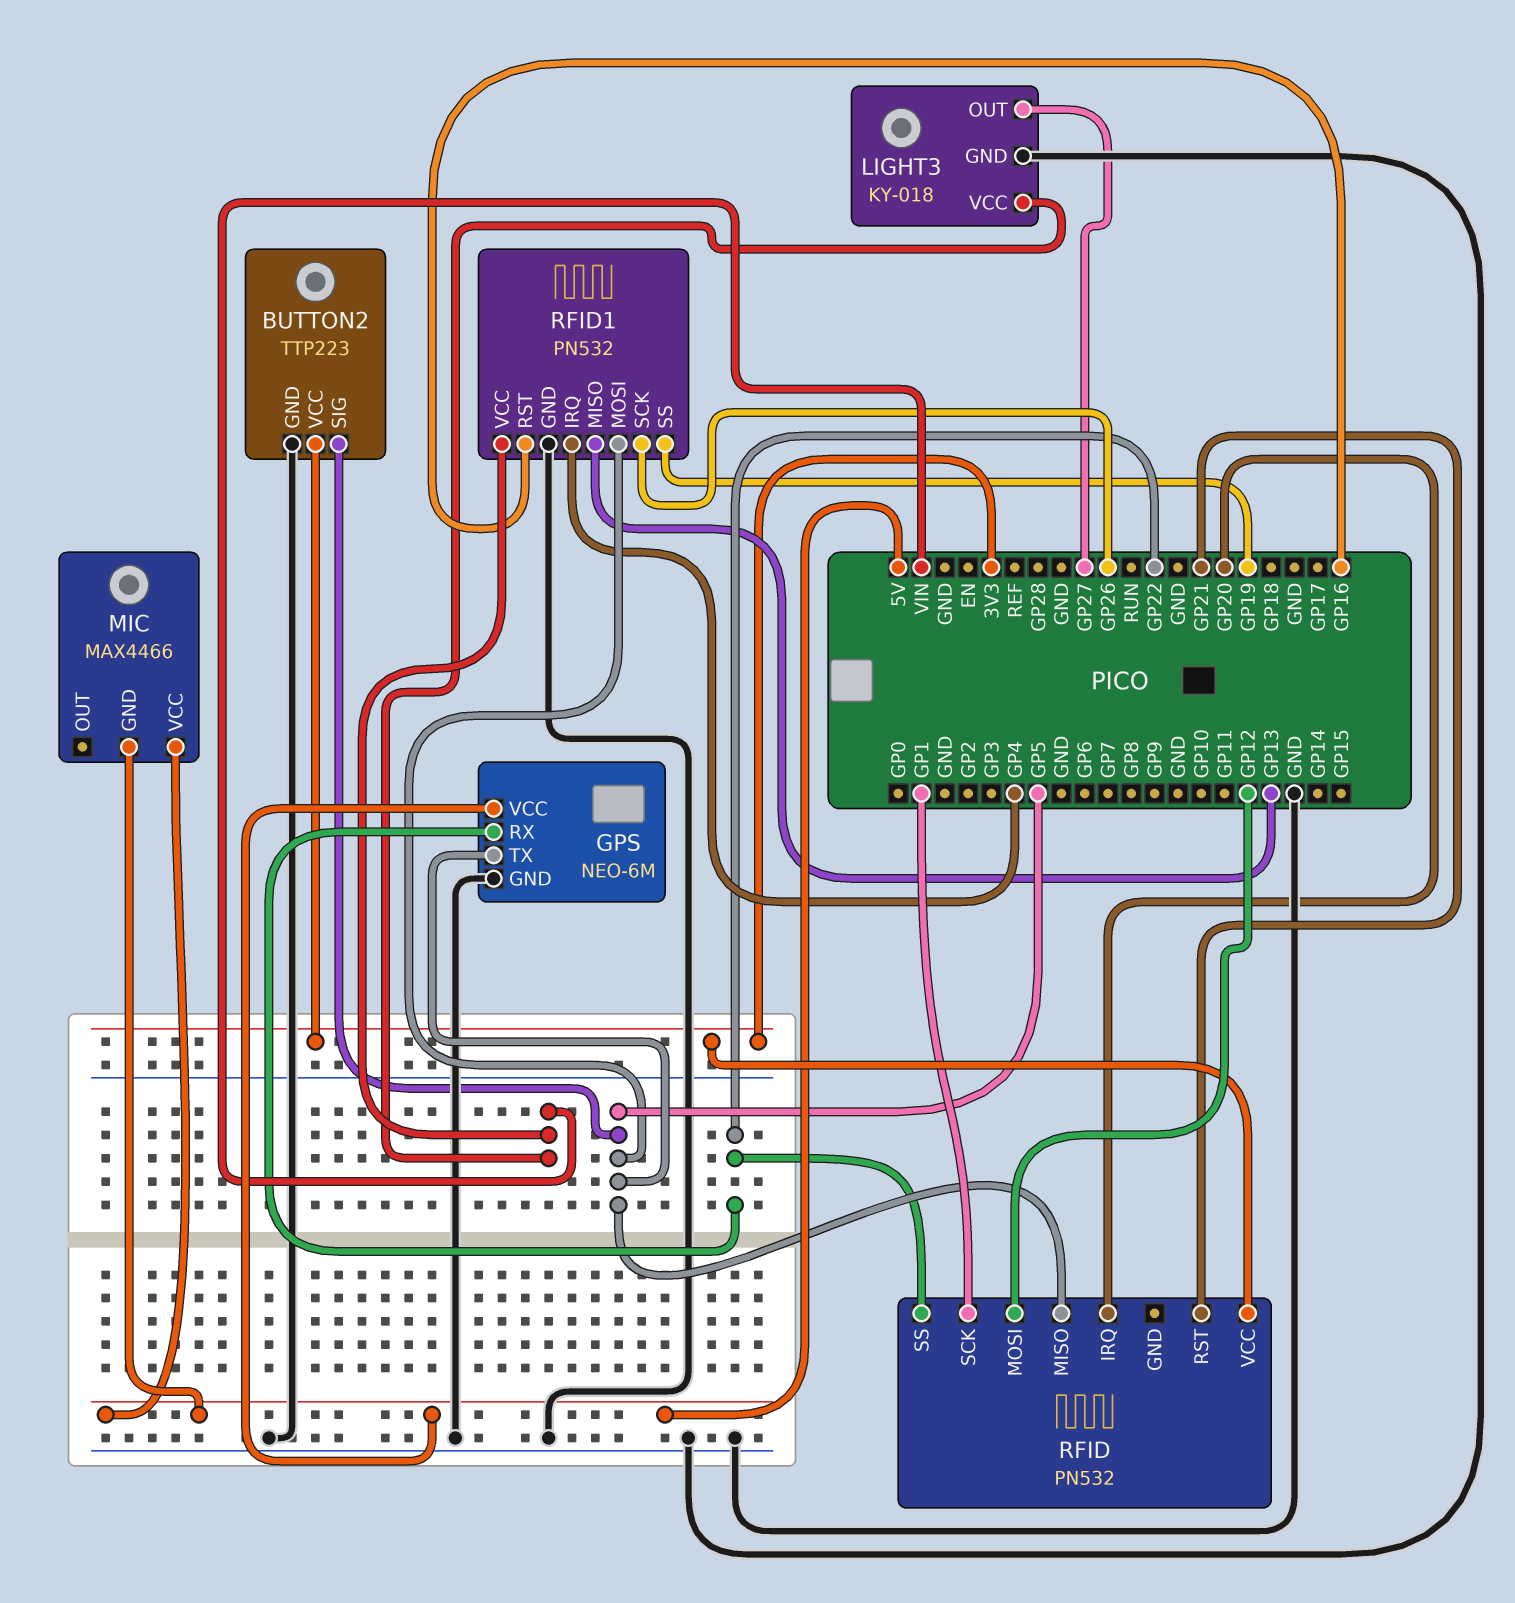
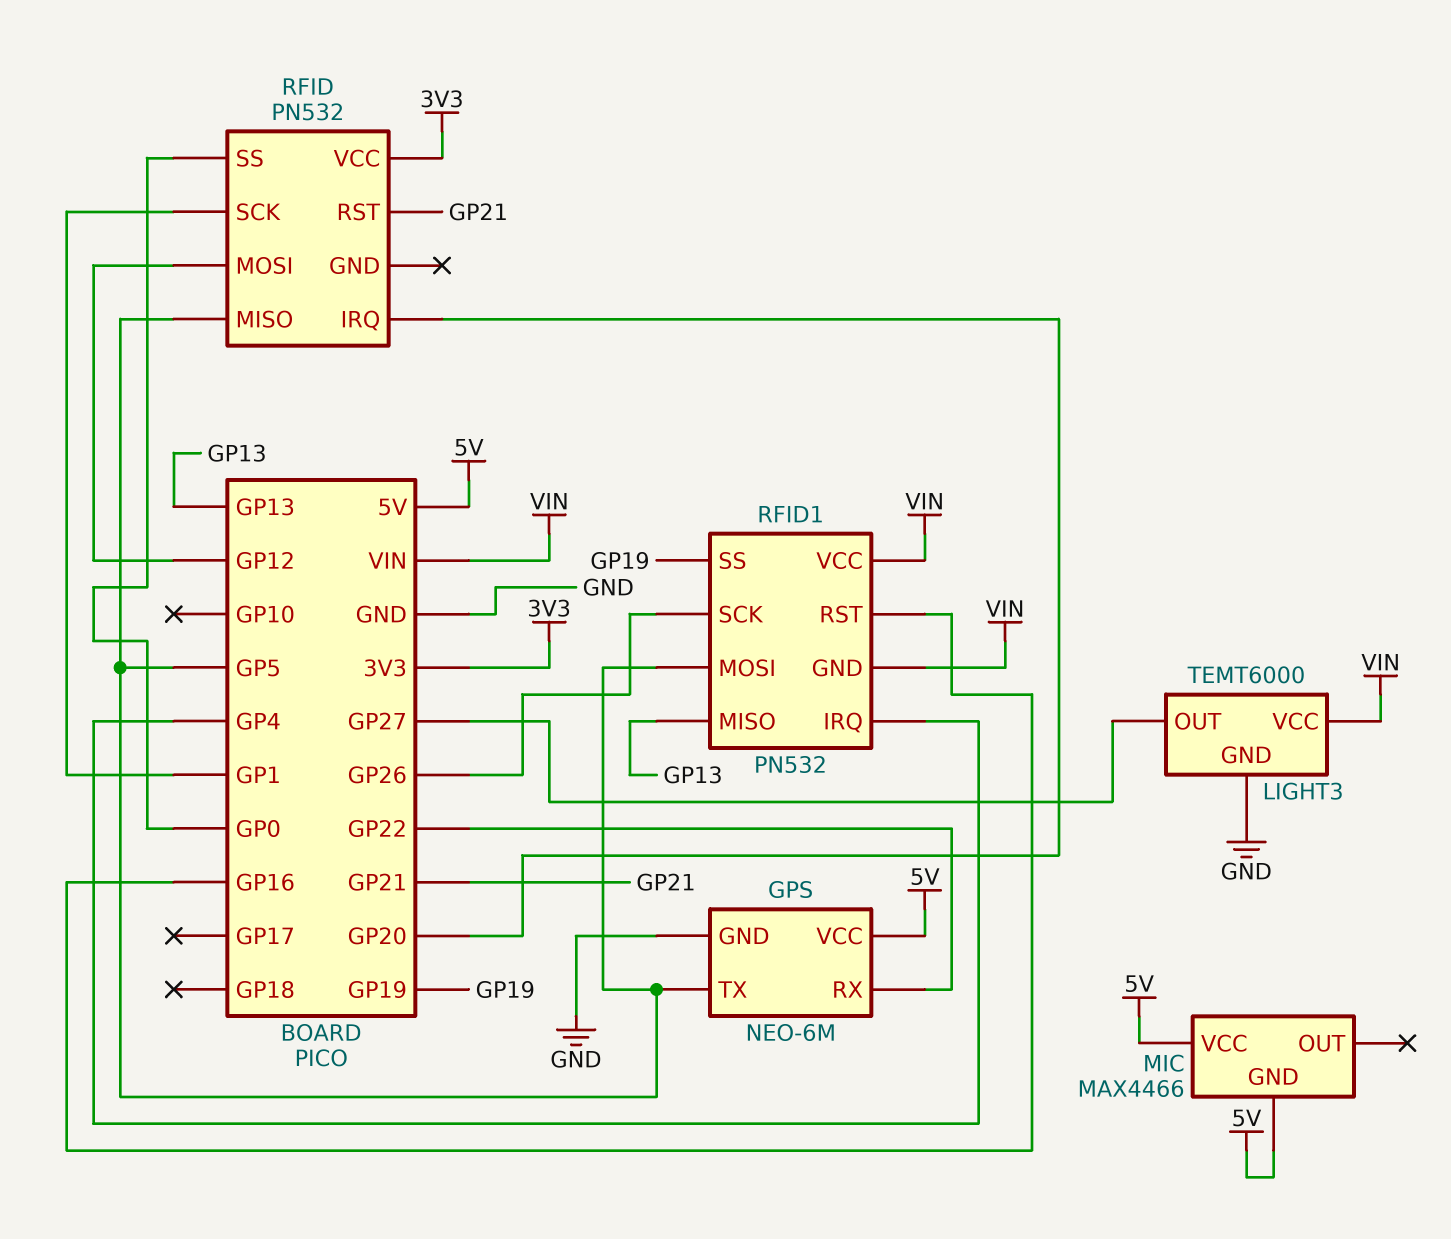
BUTTON2: TTP223 -> none
BUTTON2 pin GND: GND -> none
BUTTON2 pin SIG: GP5 -> none
BUTTON2 pin VCC: 3V3 -> none
LIGHT3: KY-018 -> TEMT6000
RFID pin SS: GP22 -> GP0
RFID1 pin GND: GND -> VIN

